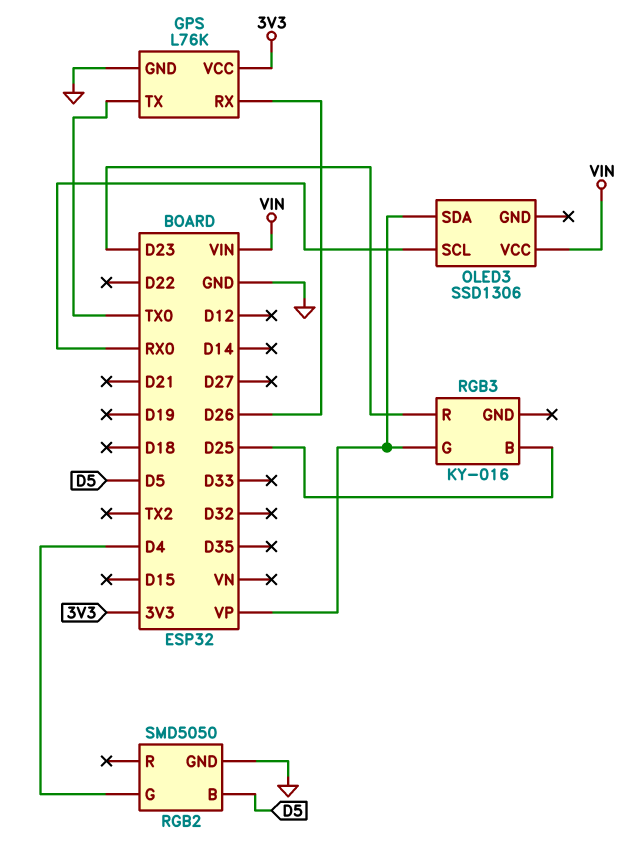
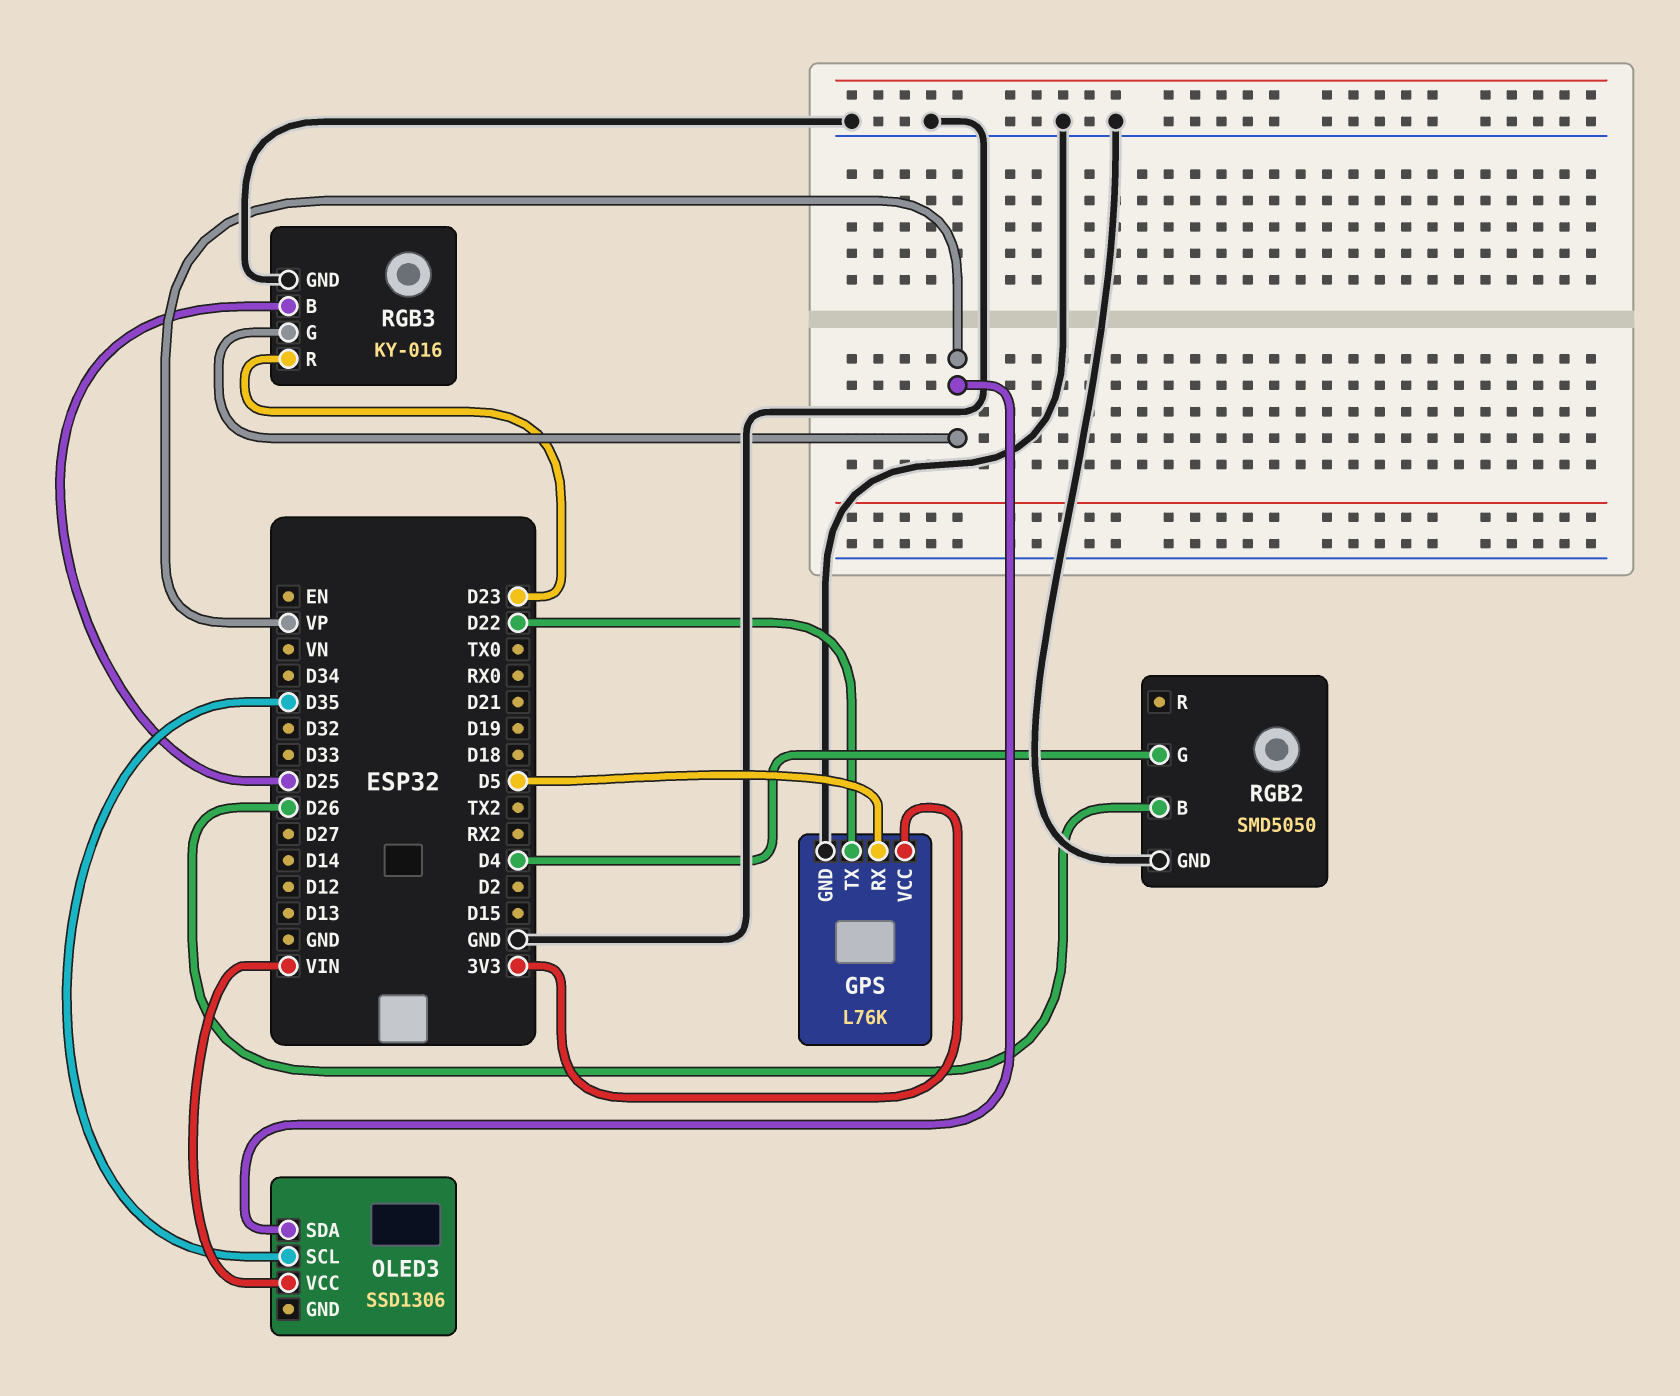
GPS pin RX: D26 -> D5
GPS pin TX: TX0 -> D22
OLED3 pin SCL: RX0 -> D35
RGB2 pin B: D5 -> D26
RGB3 pin GND: none -> GND

